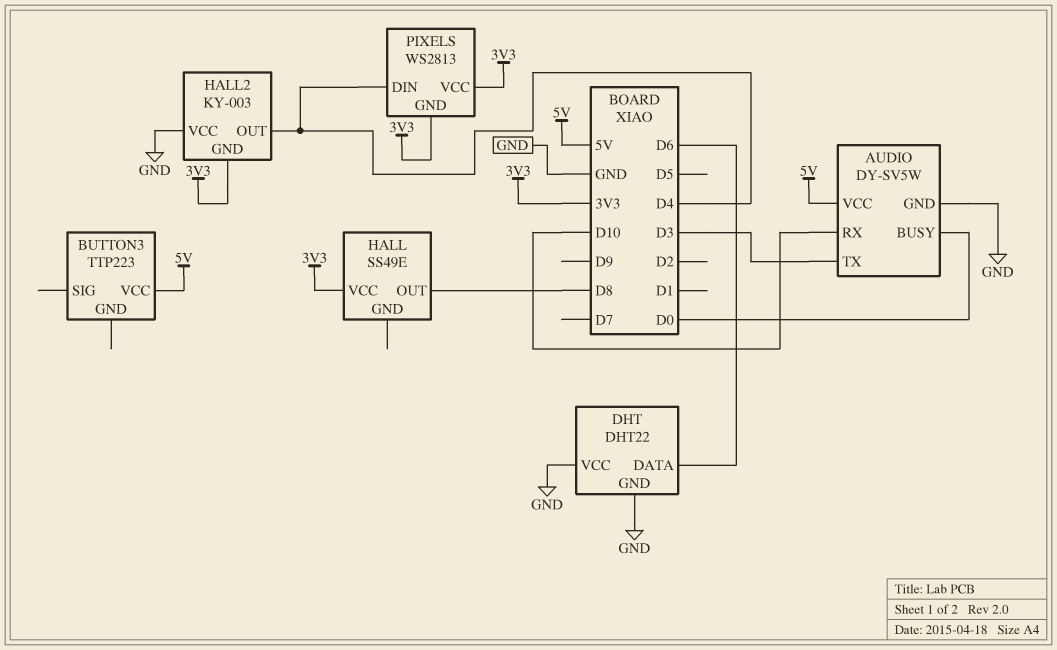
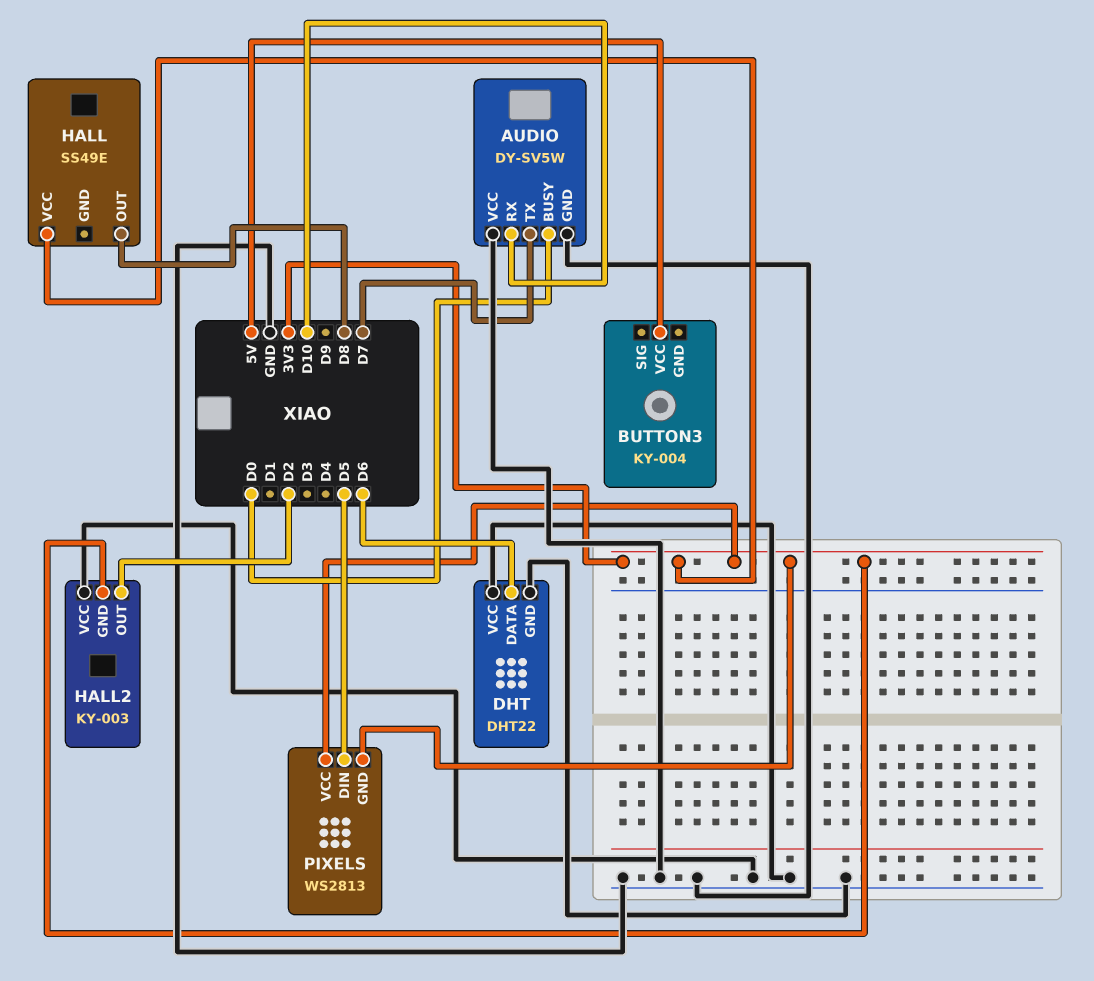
AUDIO pin TX: D3 -> D7
AUDIO pin VCC: 5V -> GND
BUTTON3: TTP223 -> KY-004
HALL2 pin OUT: D4 -> D2
PIXELS pin DIN: D4 -> D5

